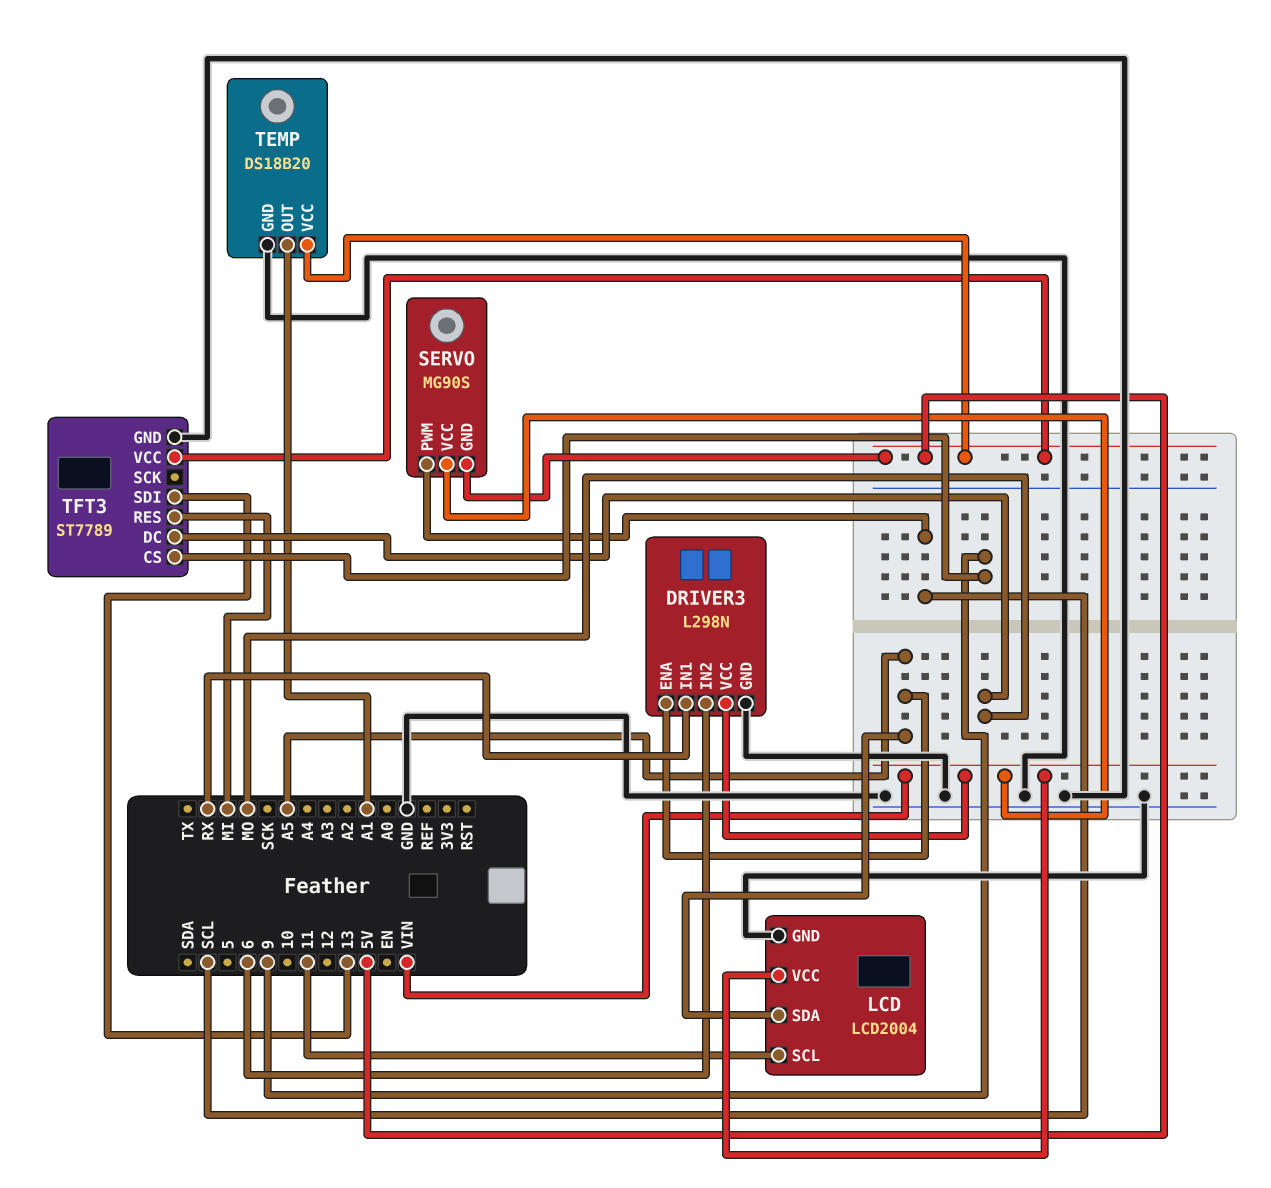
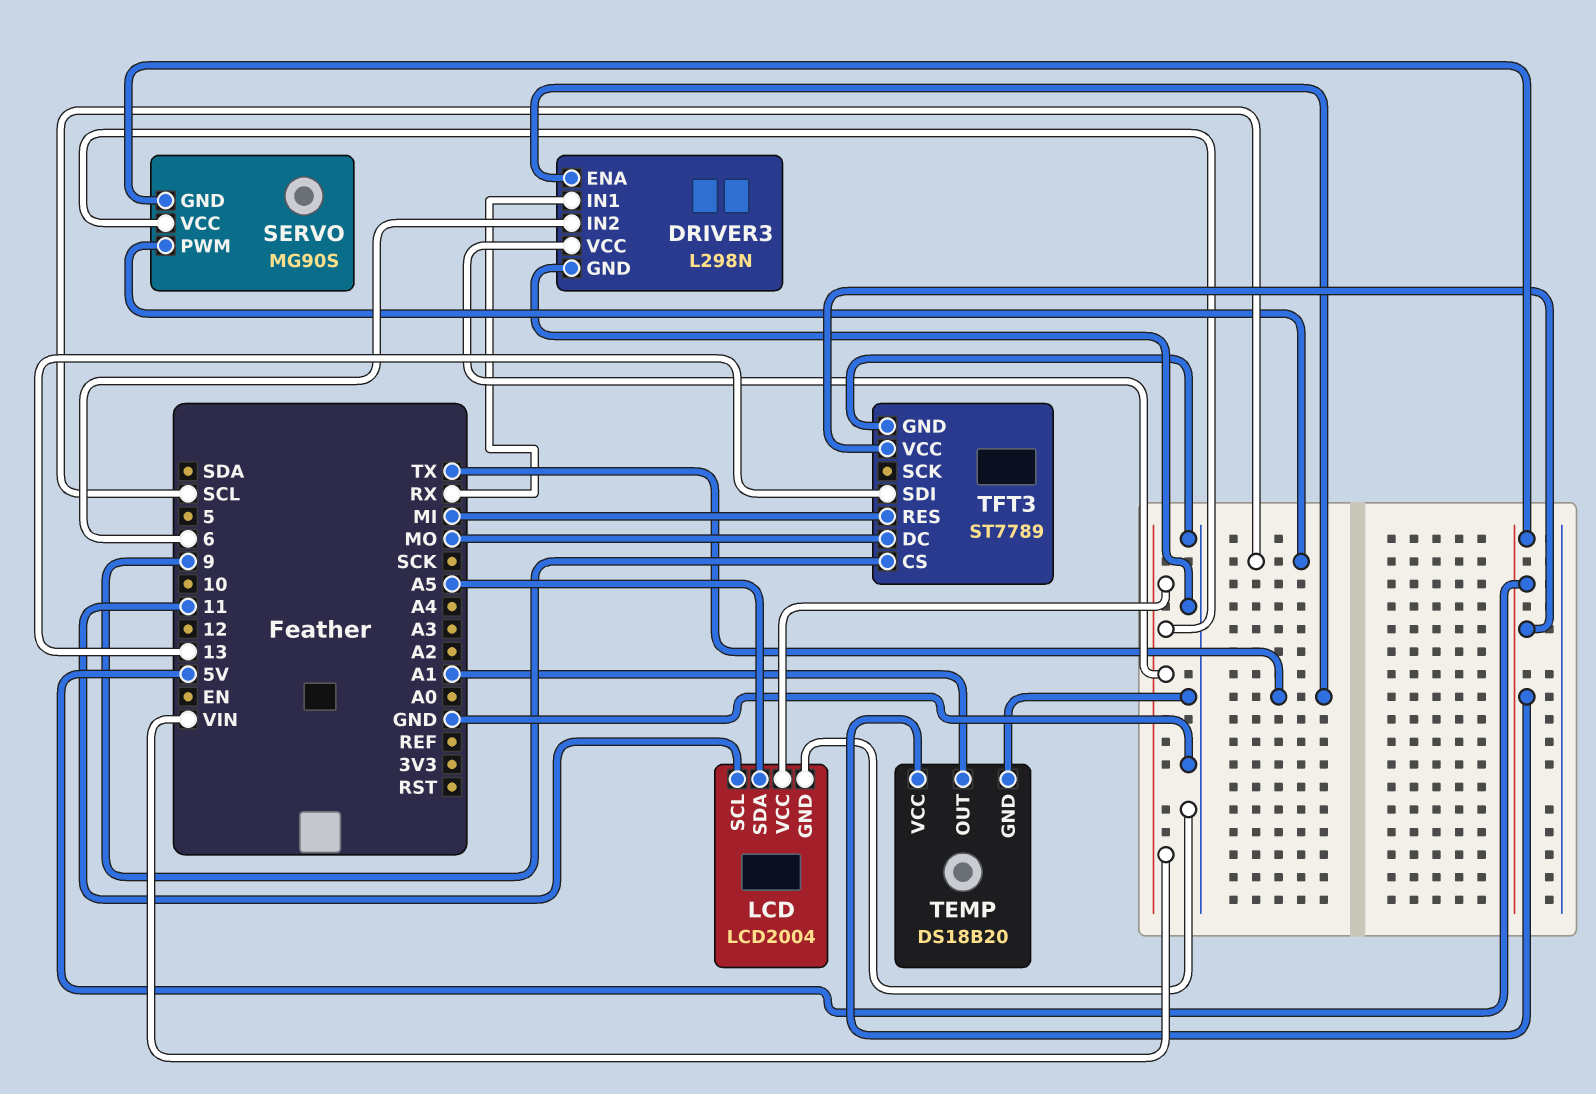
DRIVER3 pin ENA: A5 -> TX

